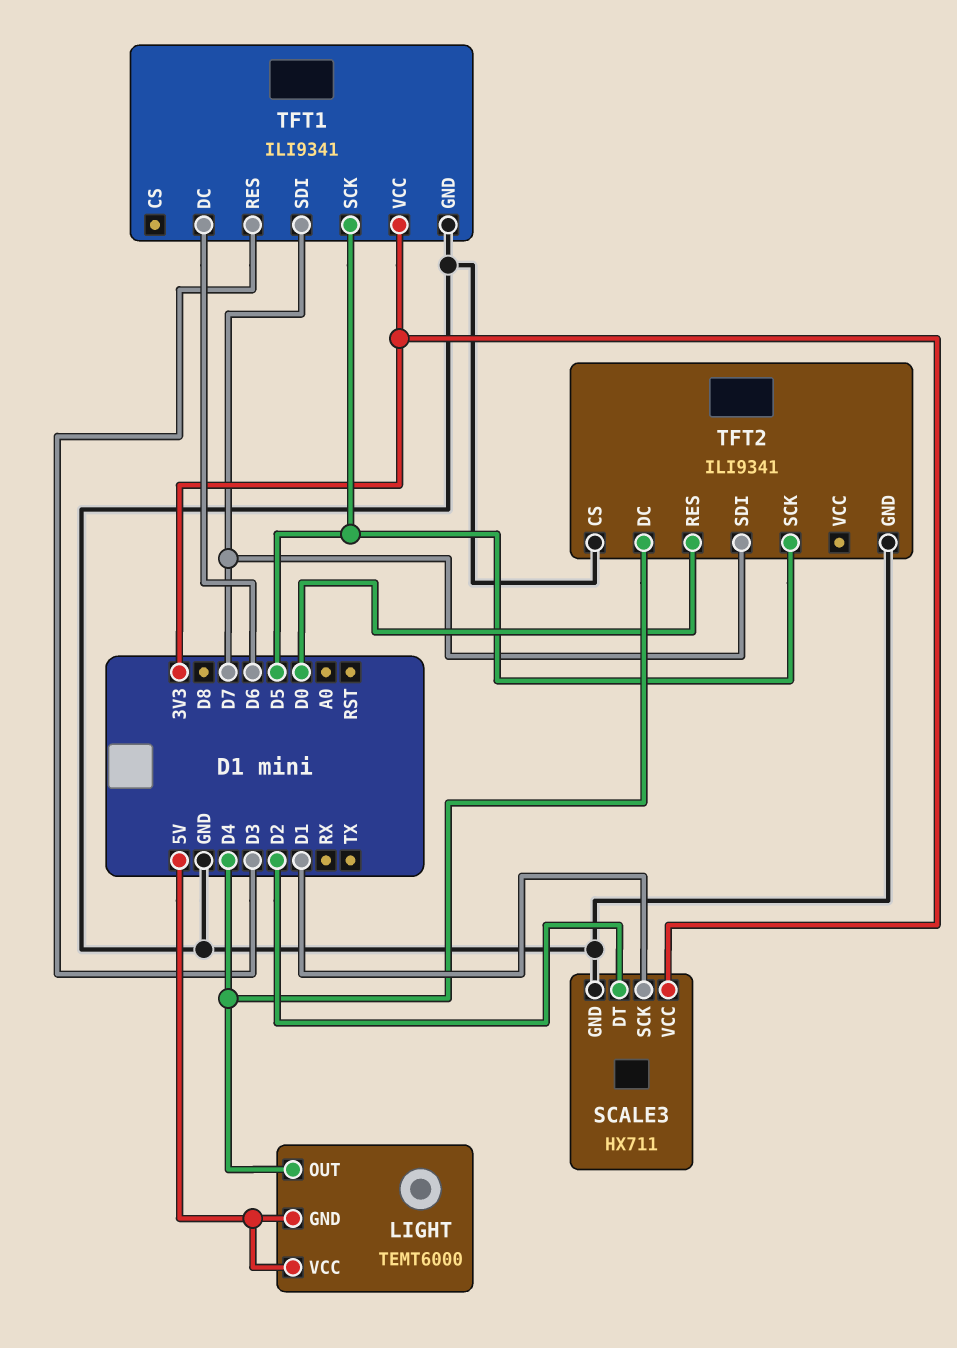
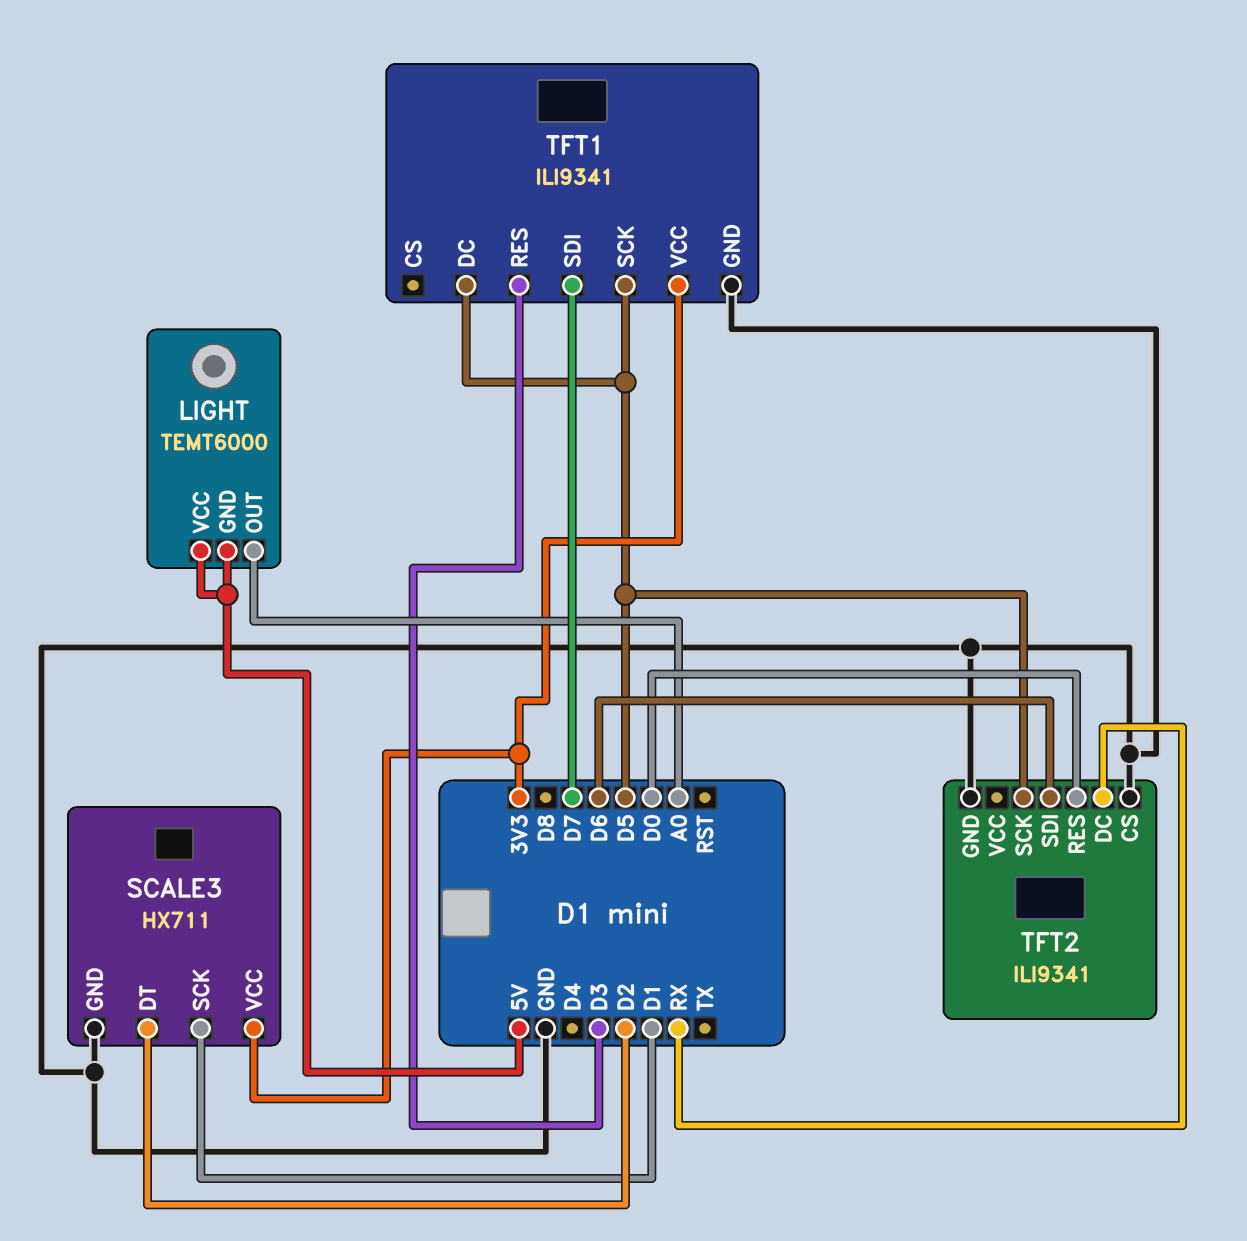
LIGHT pin OUT: D4 -> A0
TFT1 pin DC: D6 -> D5
TFT2 pin DC: D4 -> RX
TFT2 pin SDI: D7 -> D6

